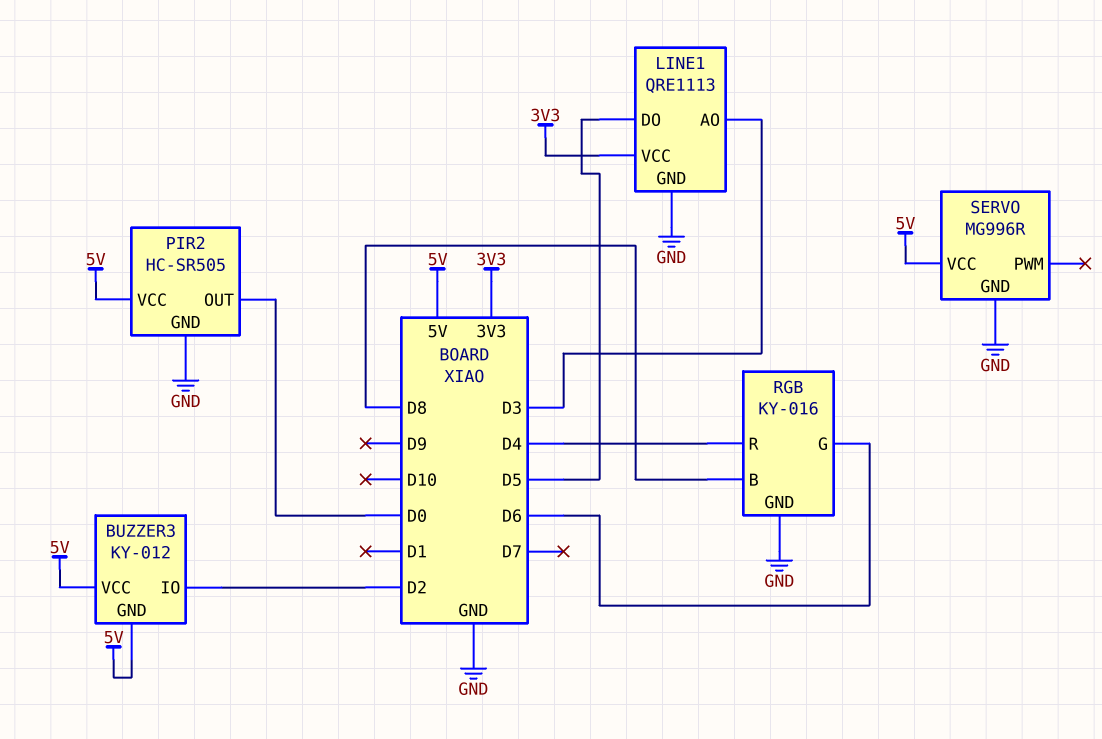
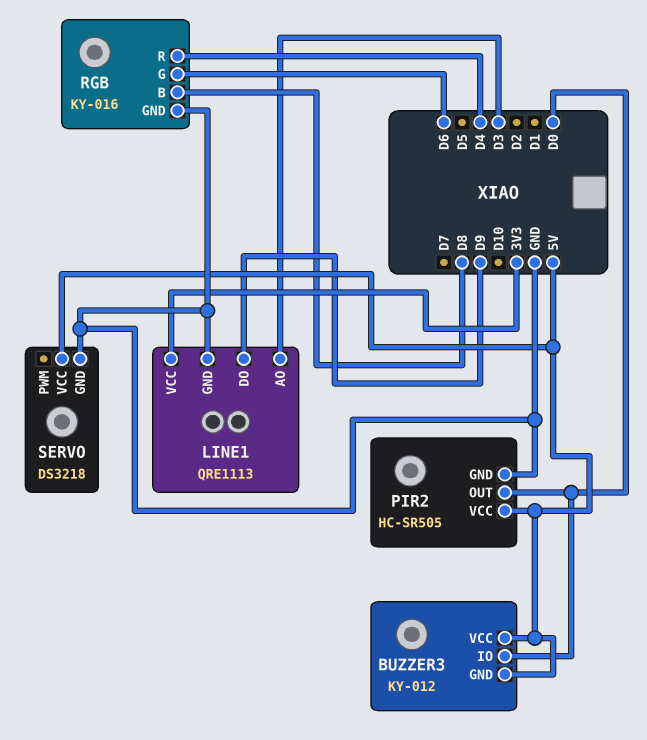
BUZZER3 pin IO: D2 -> D0
LINE1 pin DO: D5 -> D9
SERVO: MG996R -> DS3218

